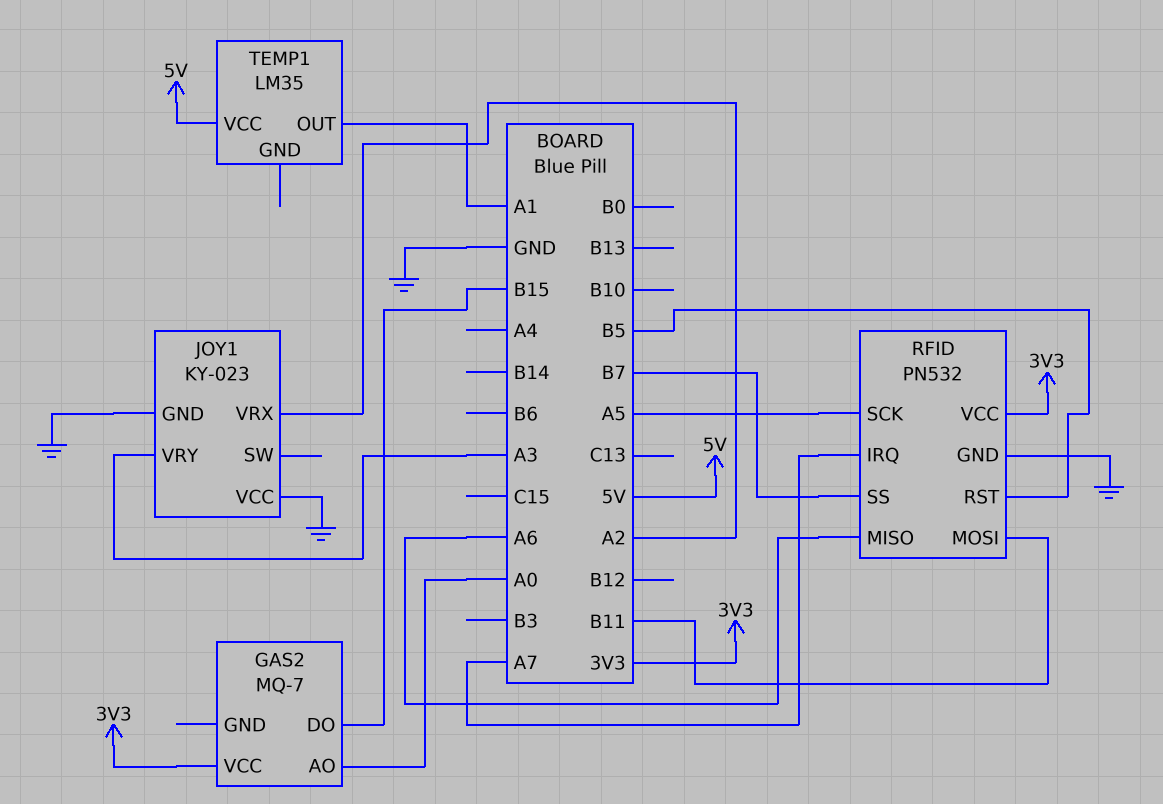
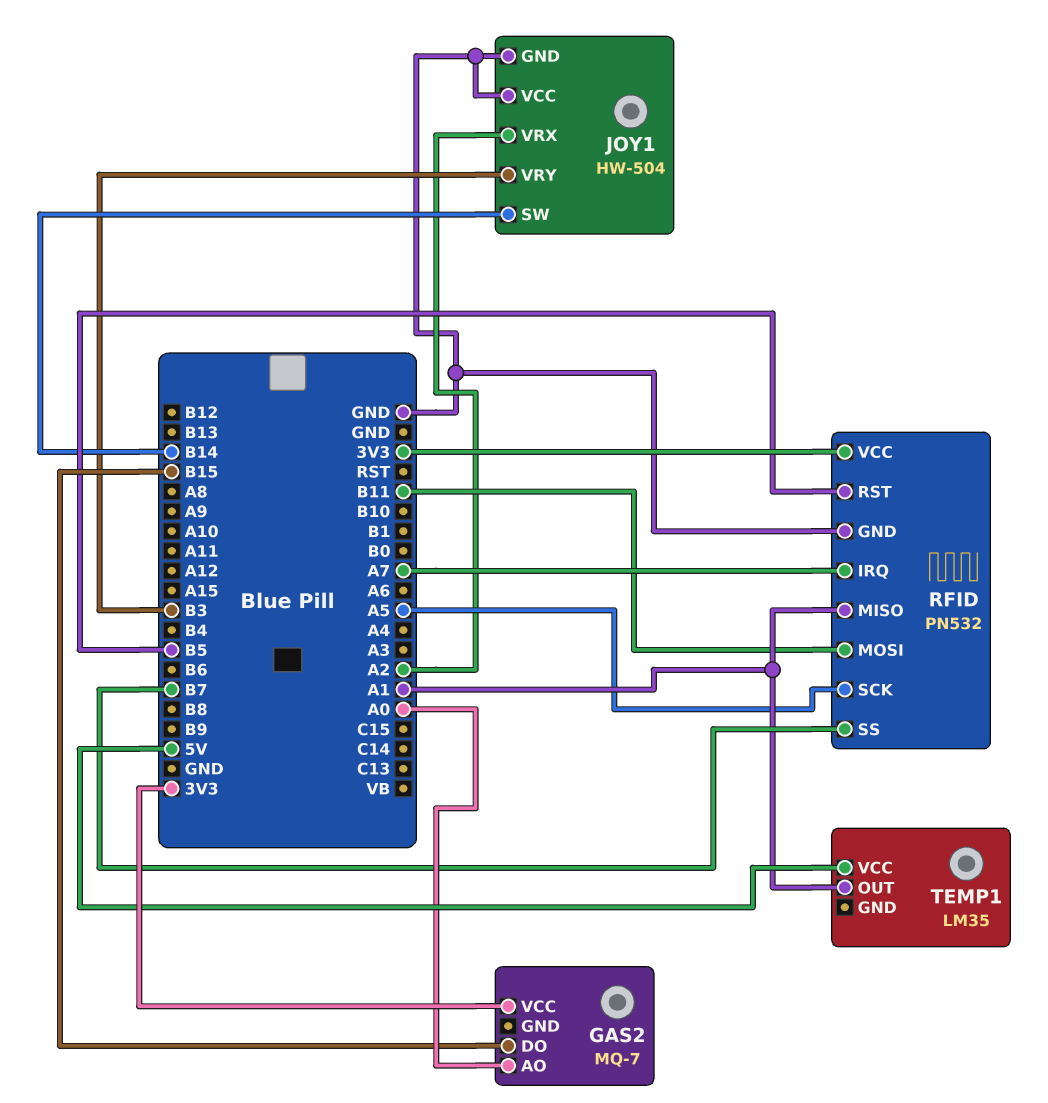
JOY1: KY-023 -> HW-504
JOY1 pin SW: none -> B14
JOY1 pin VRY: A3 -> B3
RFID pin MISO: A6 -> A1

